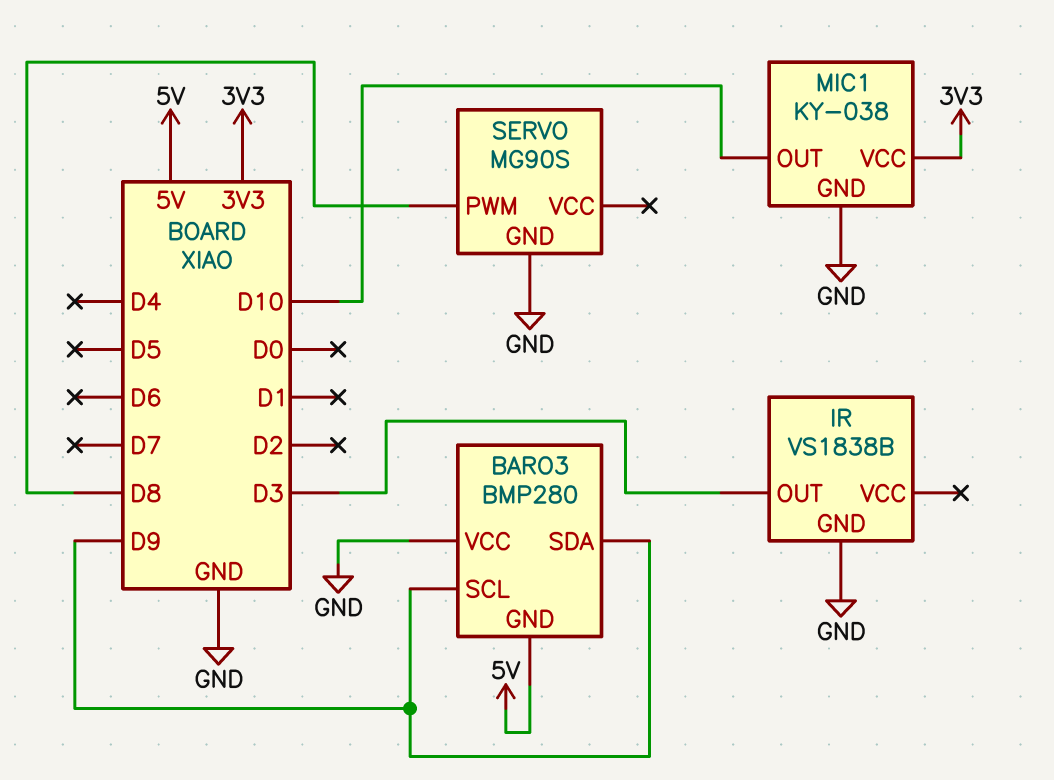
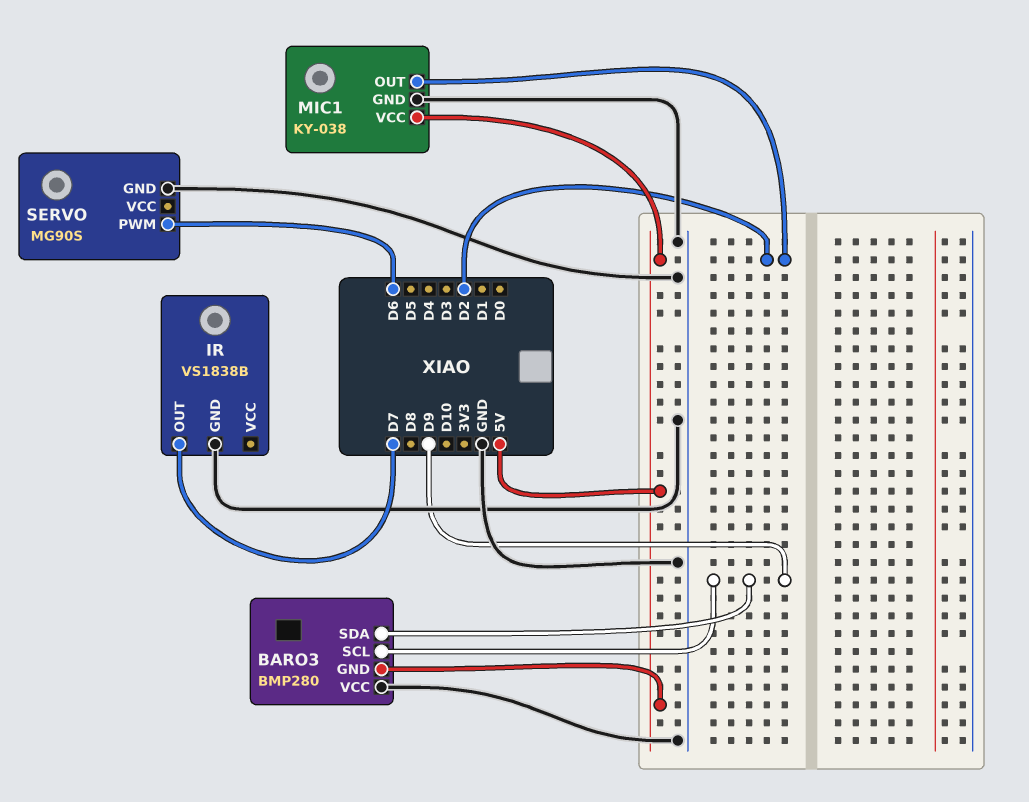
IR pin OUT: D3 -> D7
MIC1 pin OUT: D10 -> D2
MIC1 pin VCC: 3V3 -> 5V
SERVO pin PWM: D8 -> D6

